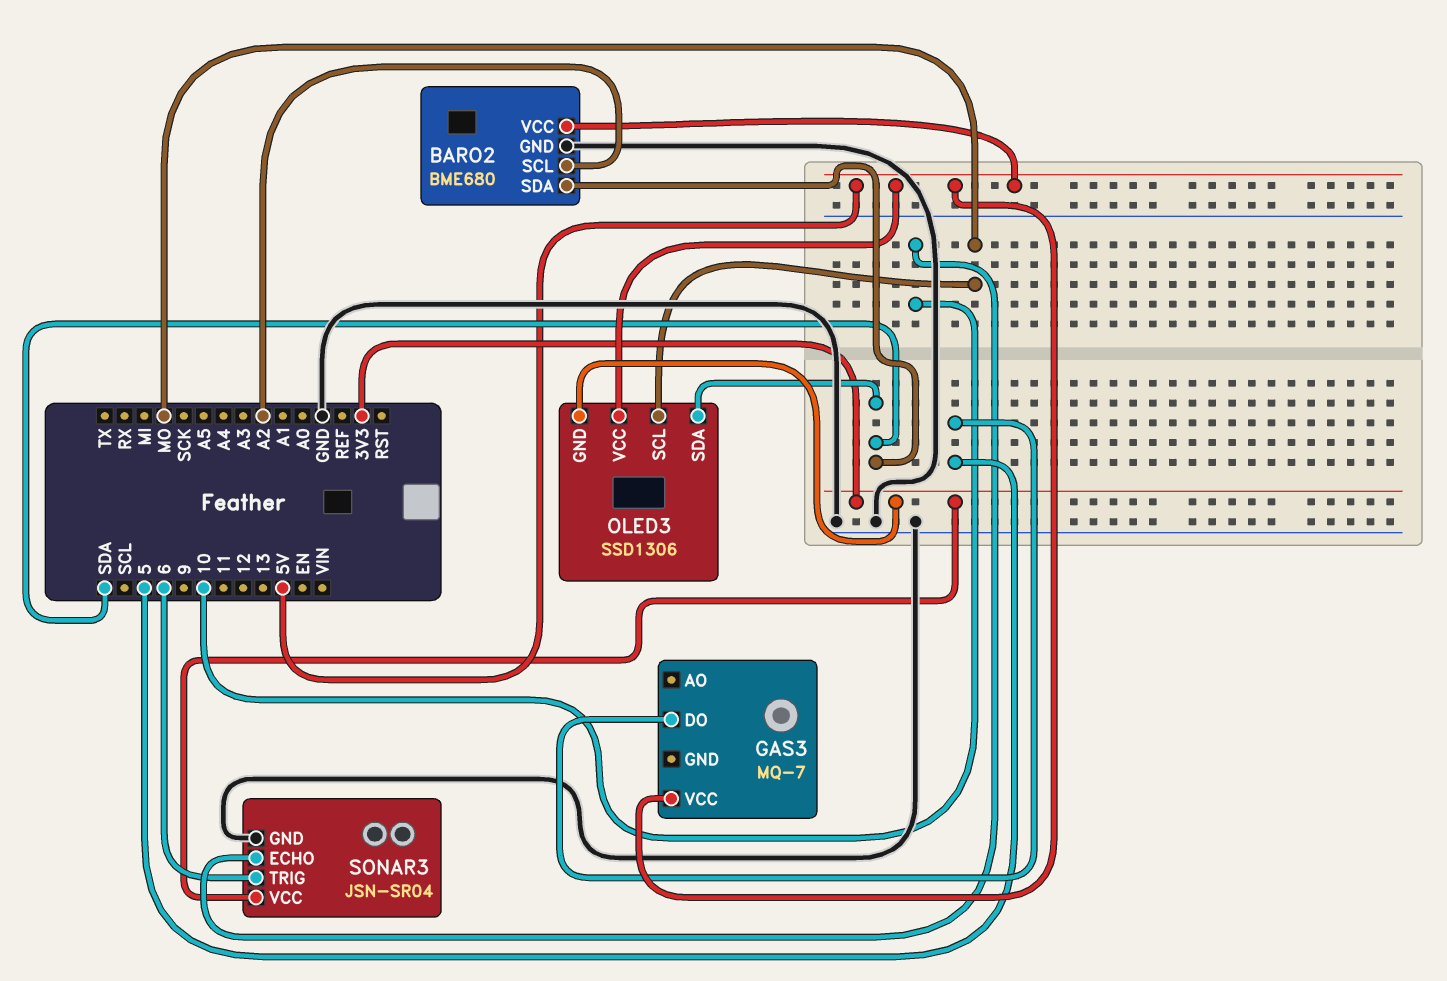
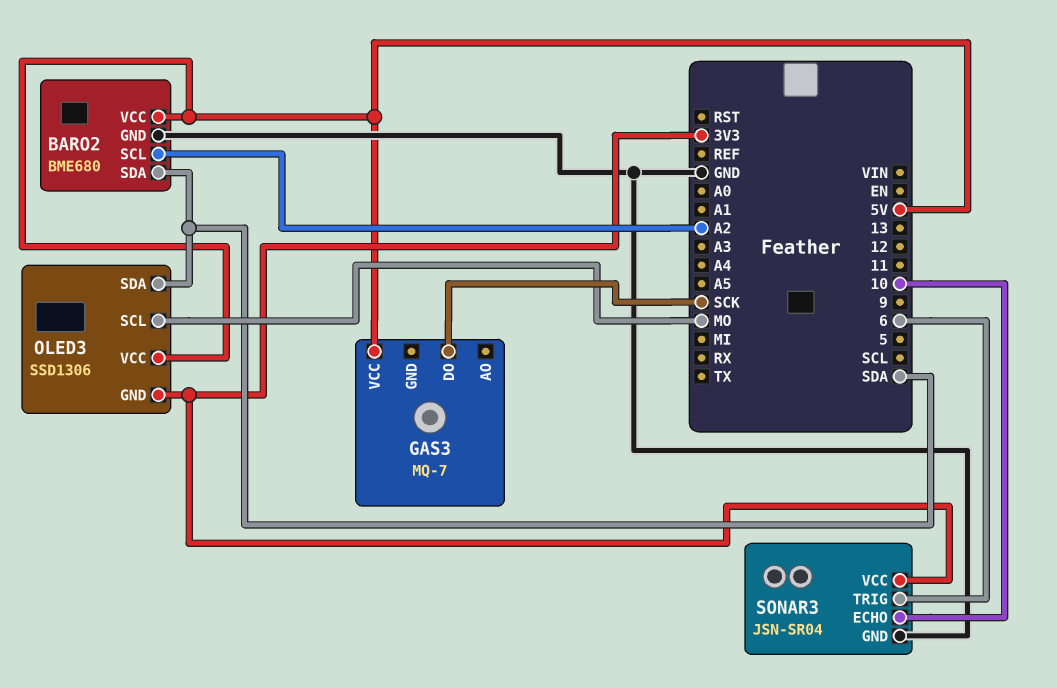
GAS3 pin DO: 5 -> SCK

